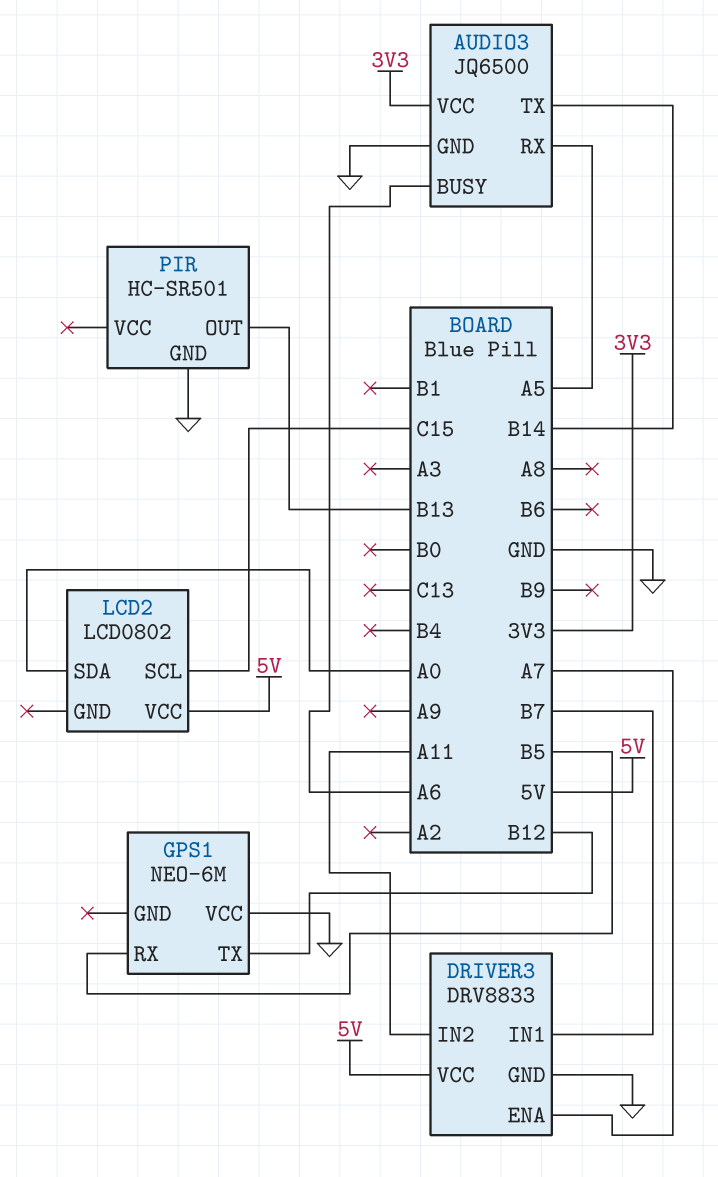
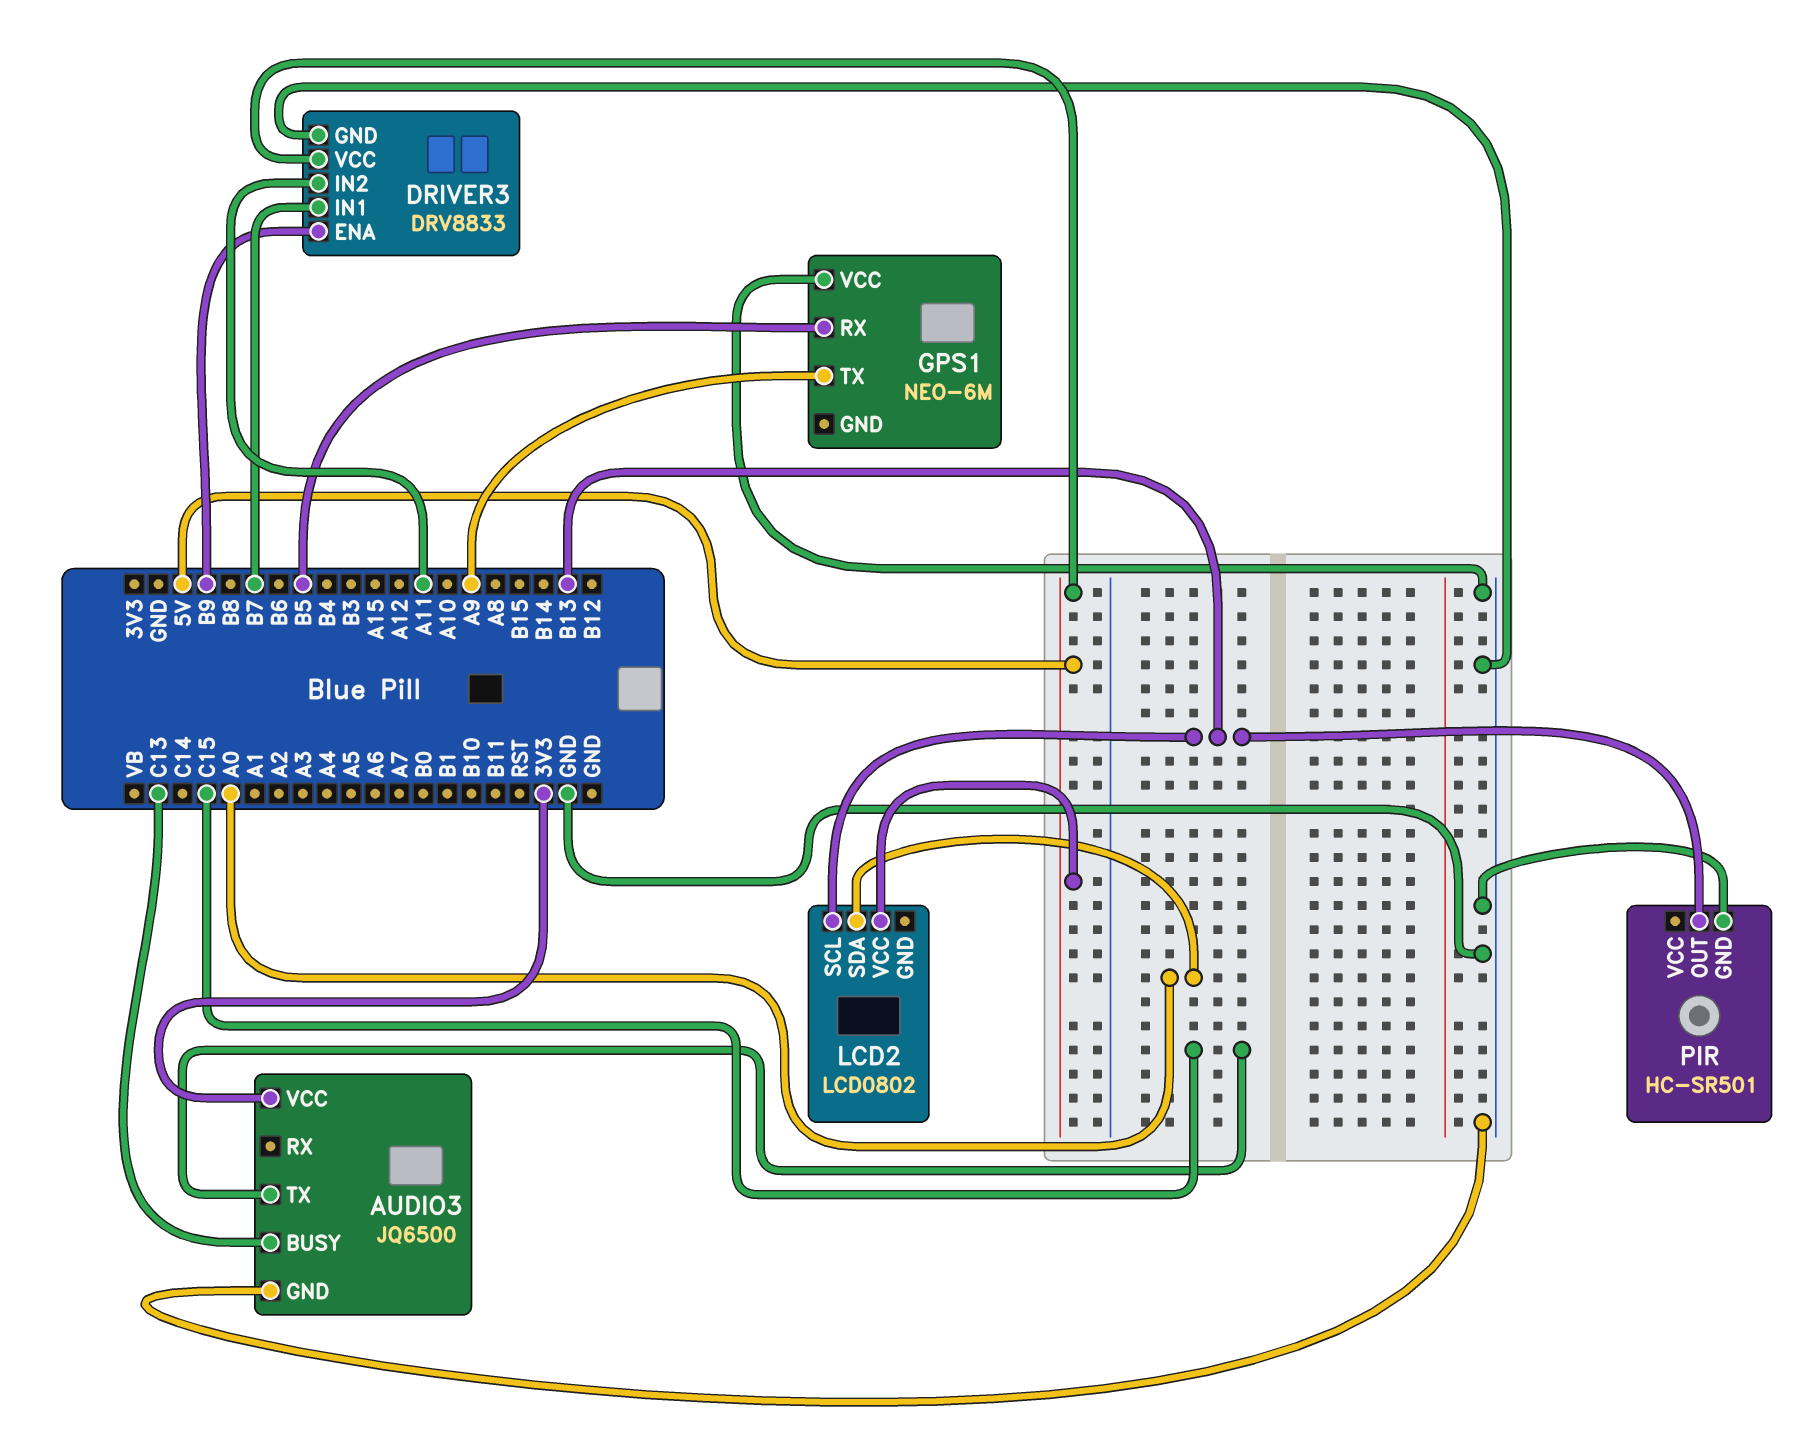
AUDIO3 pin BUSY: A6 -> C13
AUDIO3 pin RX: A5 -> none
AUDIO3 pin TX: B14 -> C15
DRIVER3 pin ENA: A7 -> B9
GPS1 pin TX: B12 -> A9
LCD2 pin SCL: C15 -> B13

